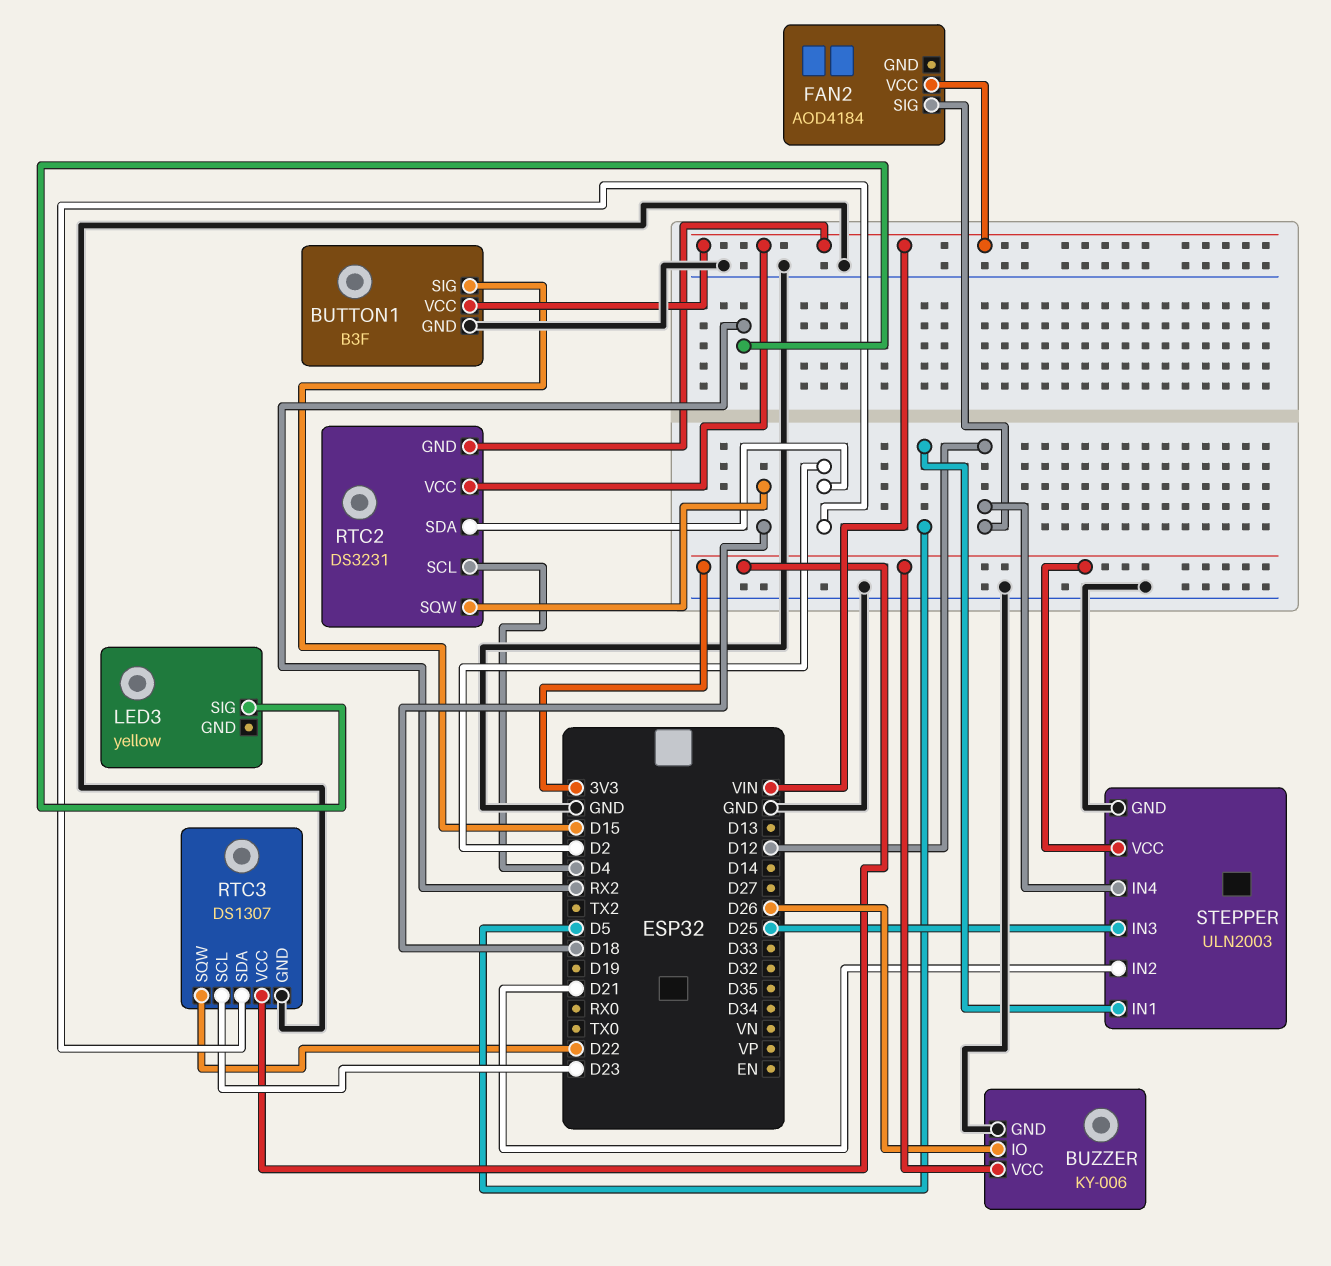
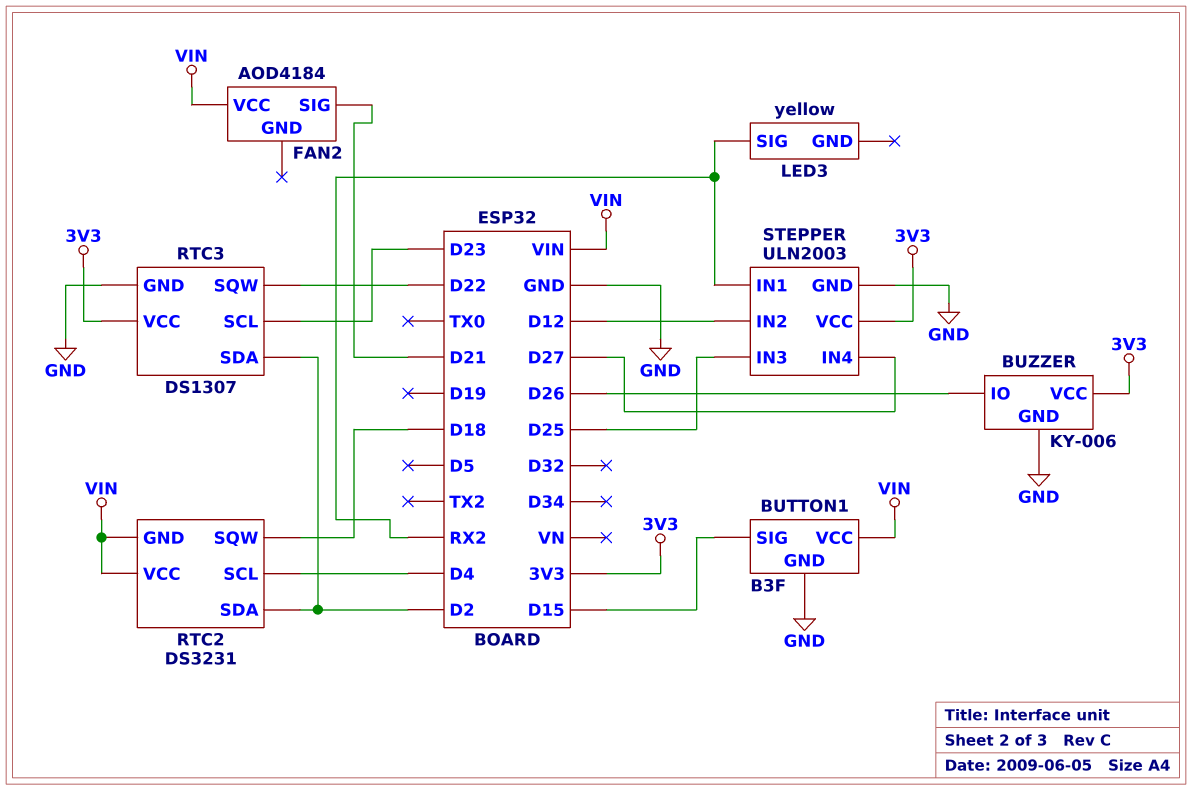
FAN2 pin SIG: D12 -> D21
STEPPER pin IN1: D5 -> RX2
STEPPER pin IN2: D21 -> D12
STEPPER pin IN4: D12 -> D27

